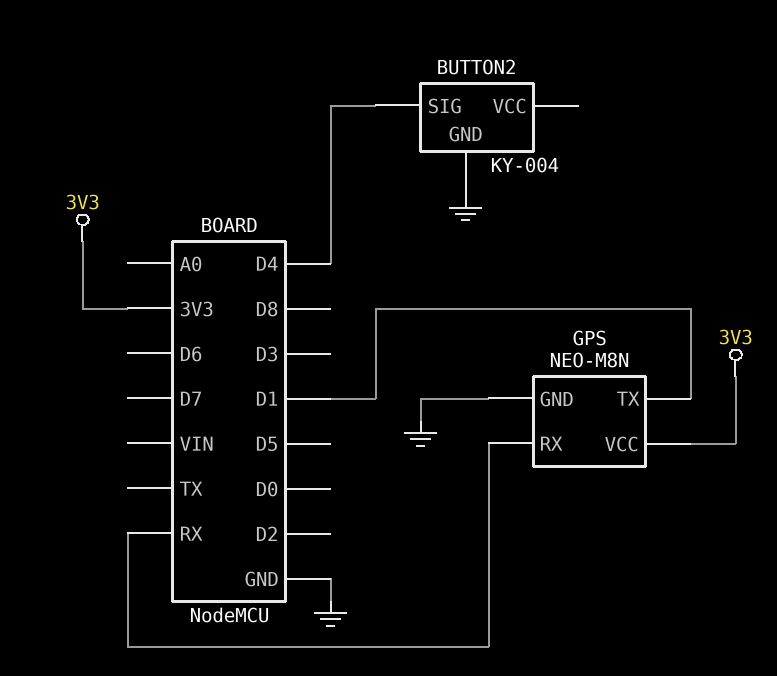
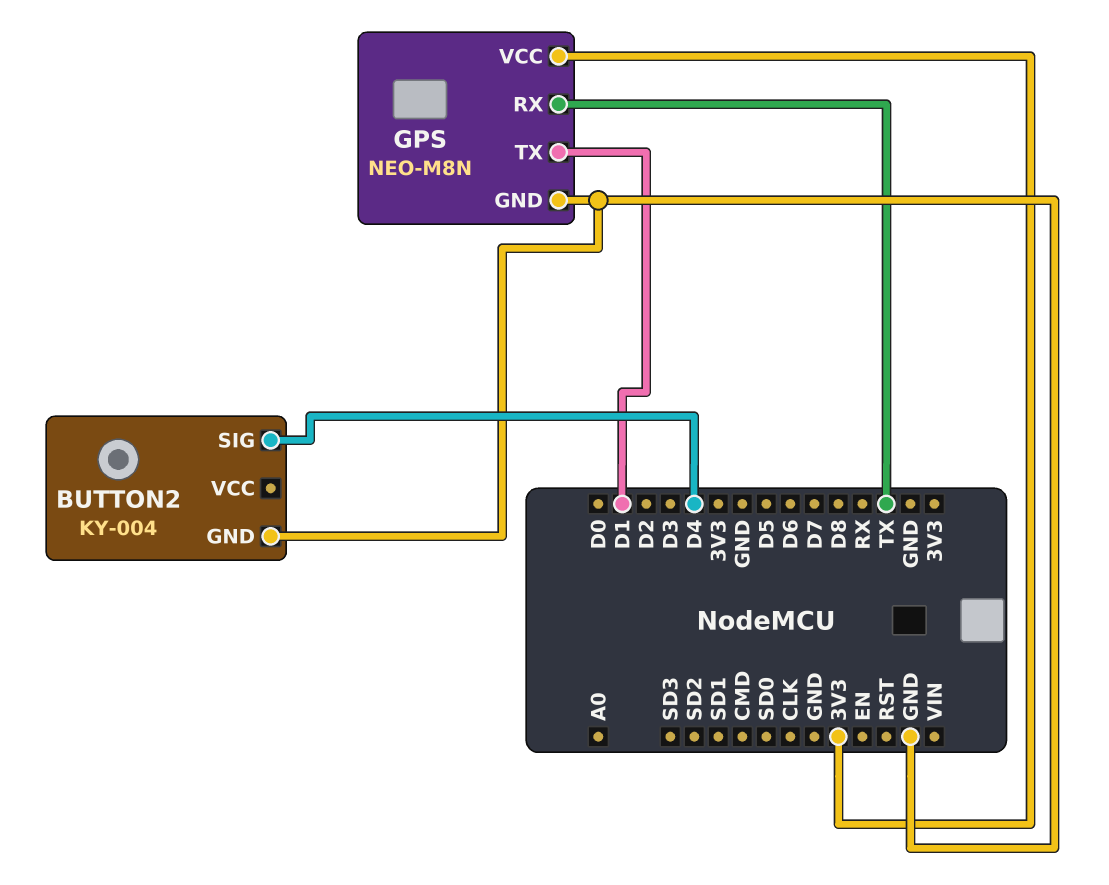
GPS pin RX: RX -> TX

